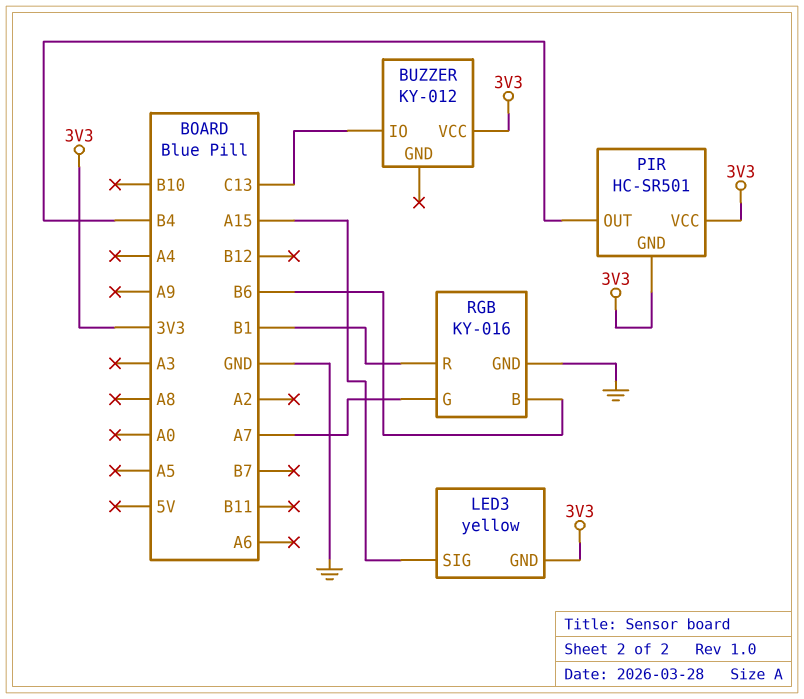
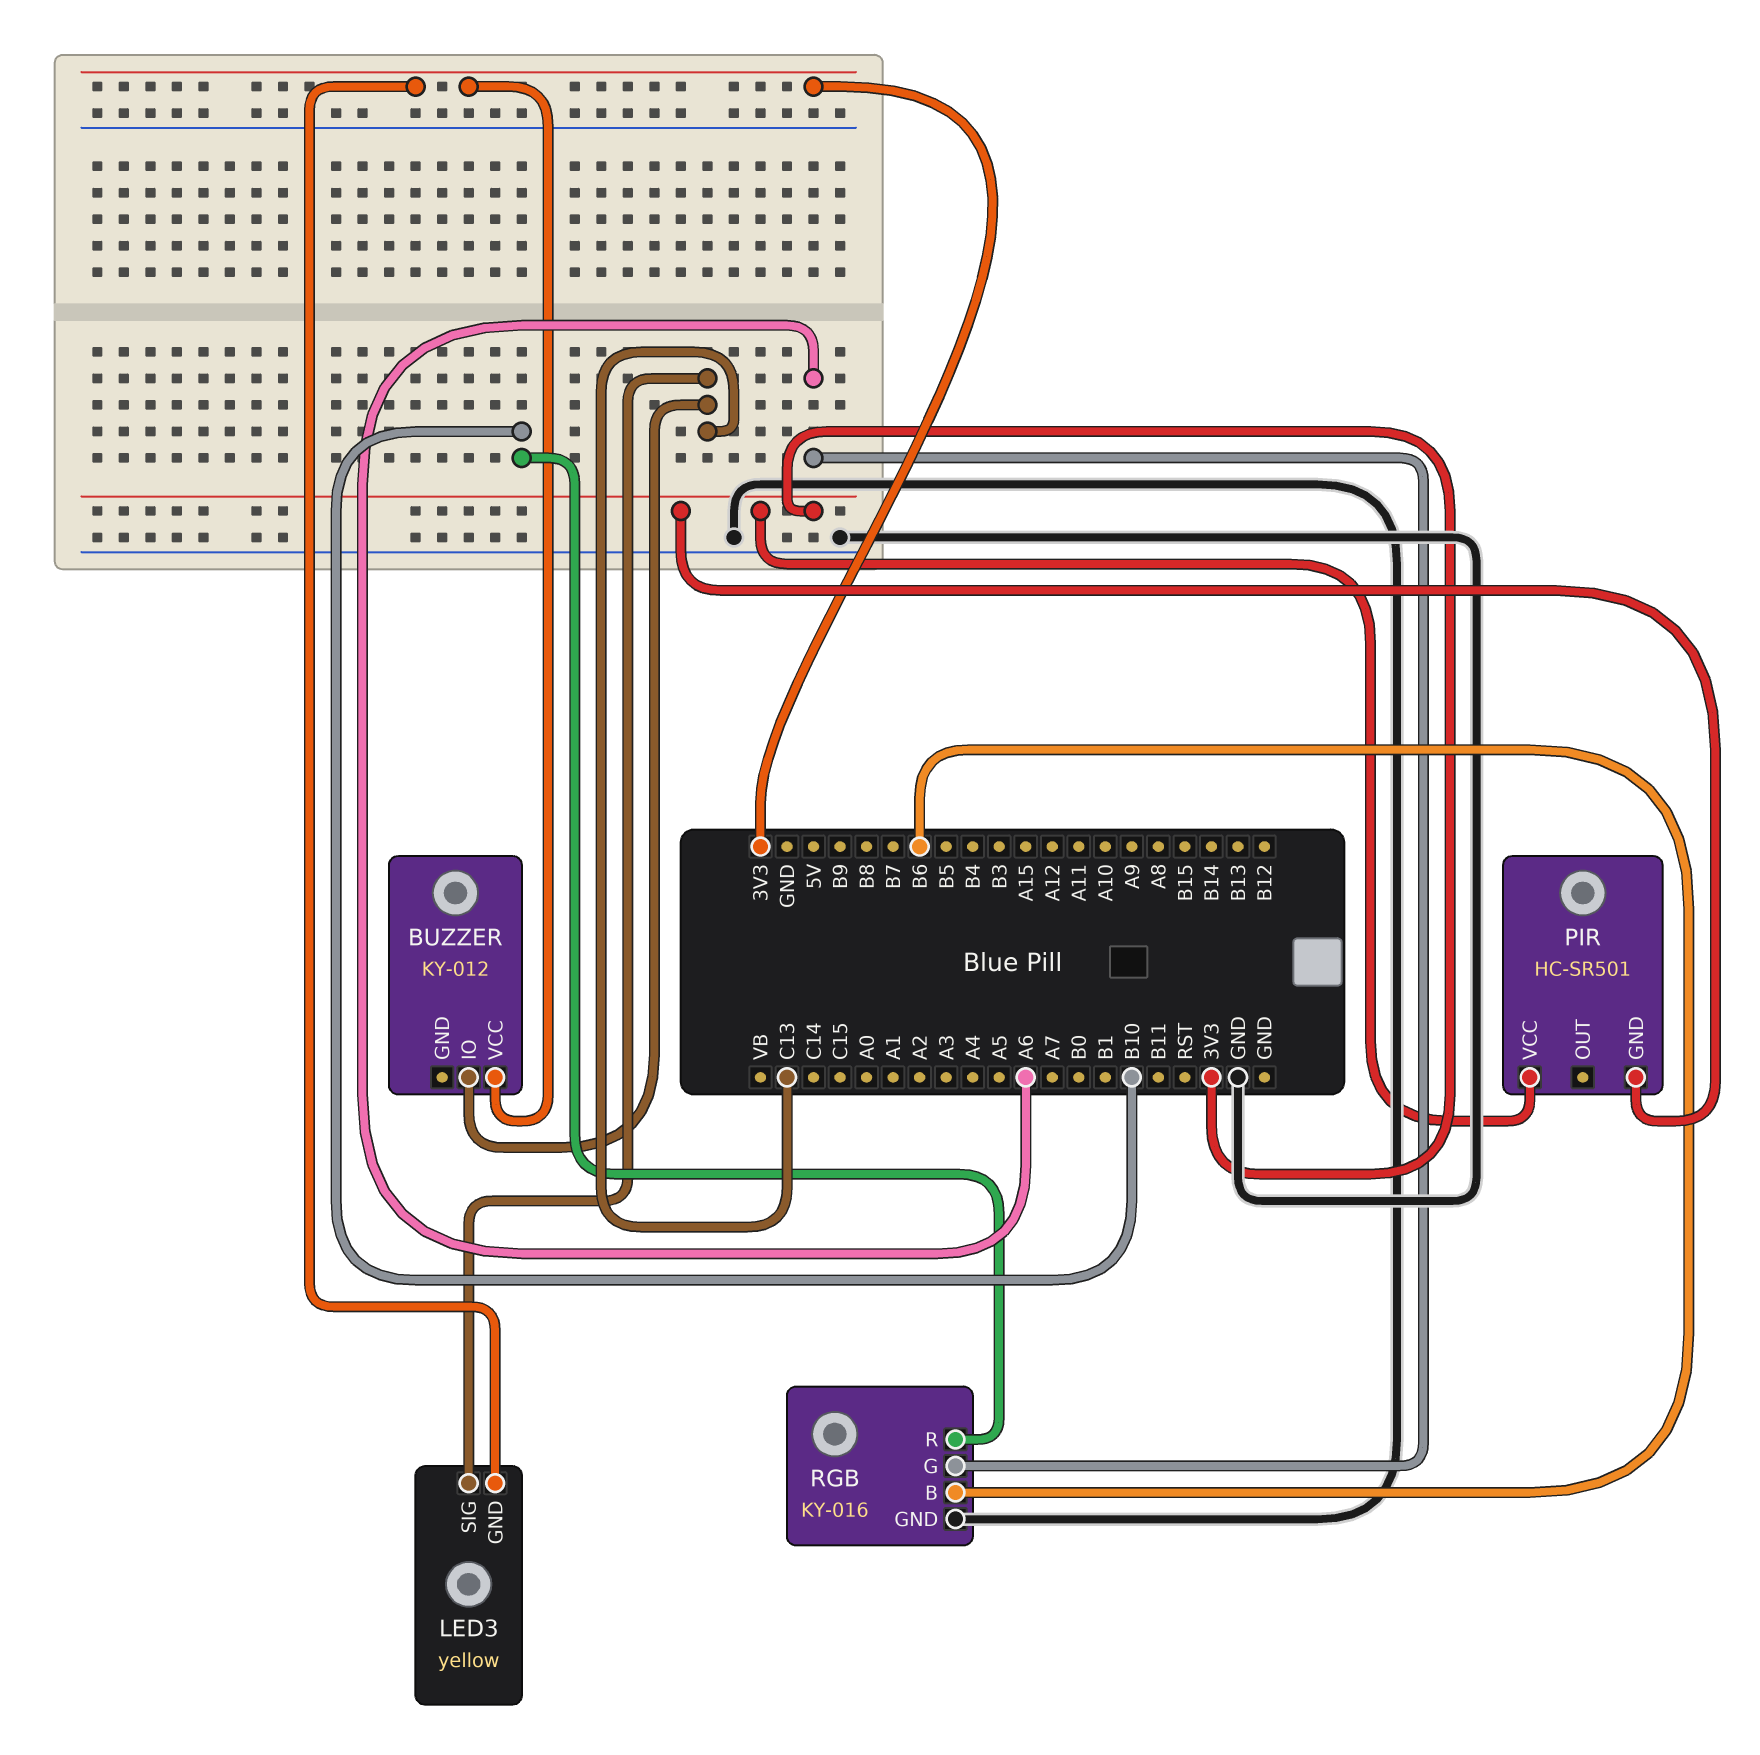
LED3 pin SIG: A15 -> C13
PIR pin OUT: B4 -> none
RGB pin G: A7 -> A6
RGB pin R: B1 -> B10

